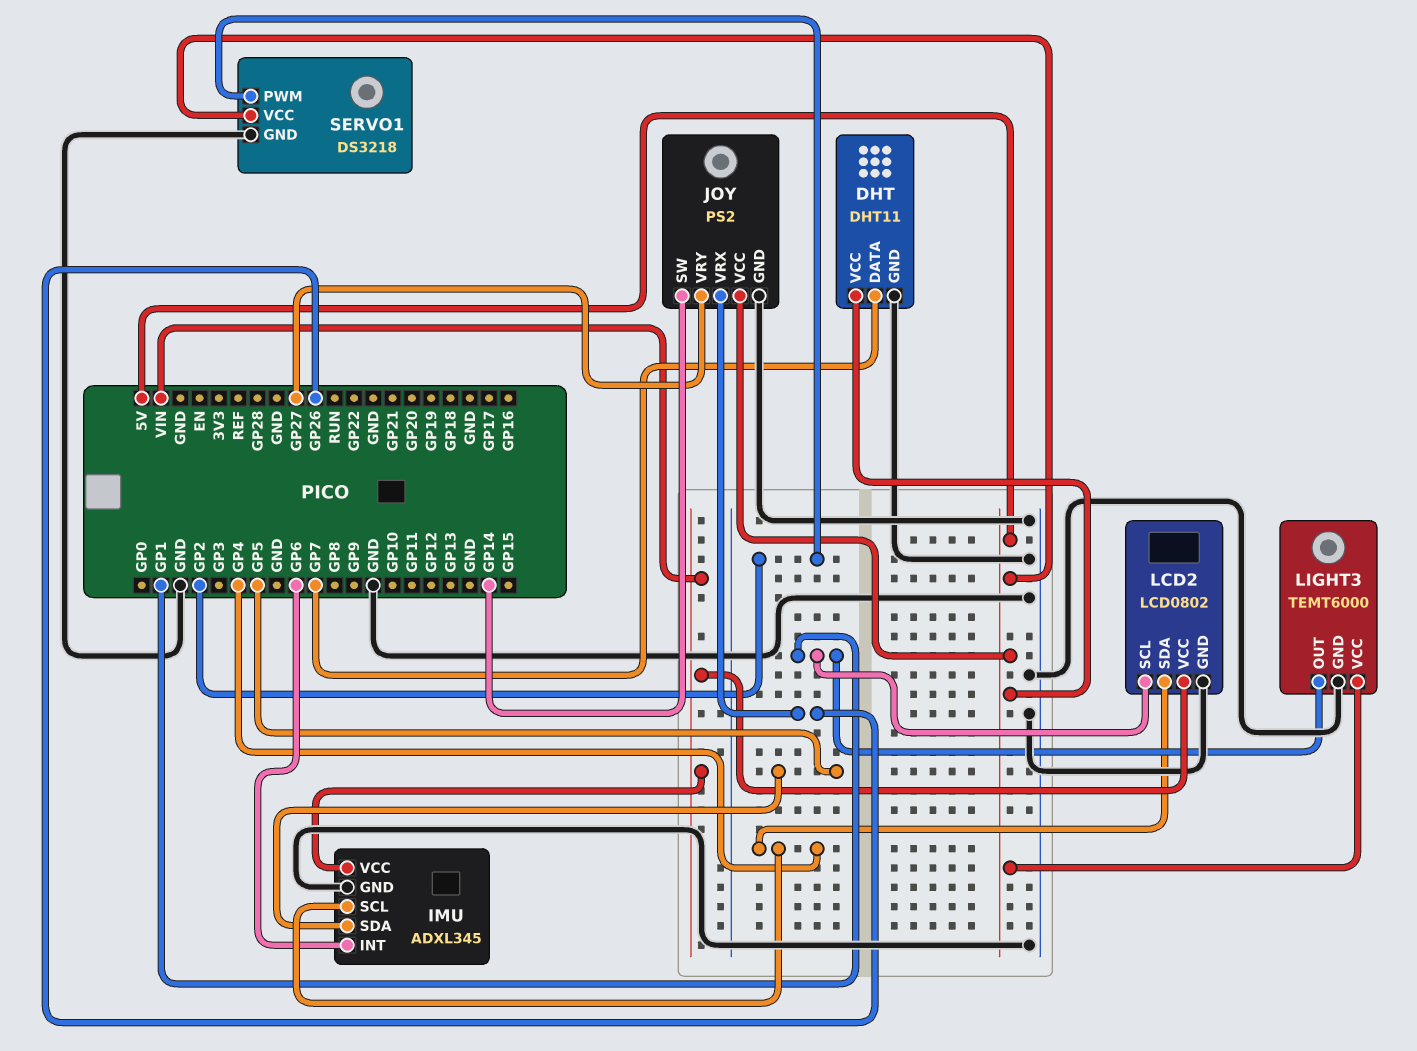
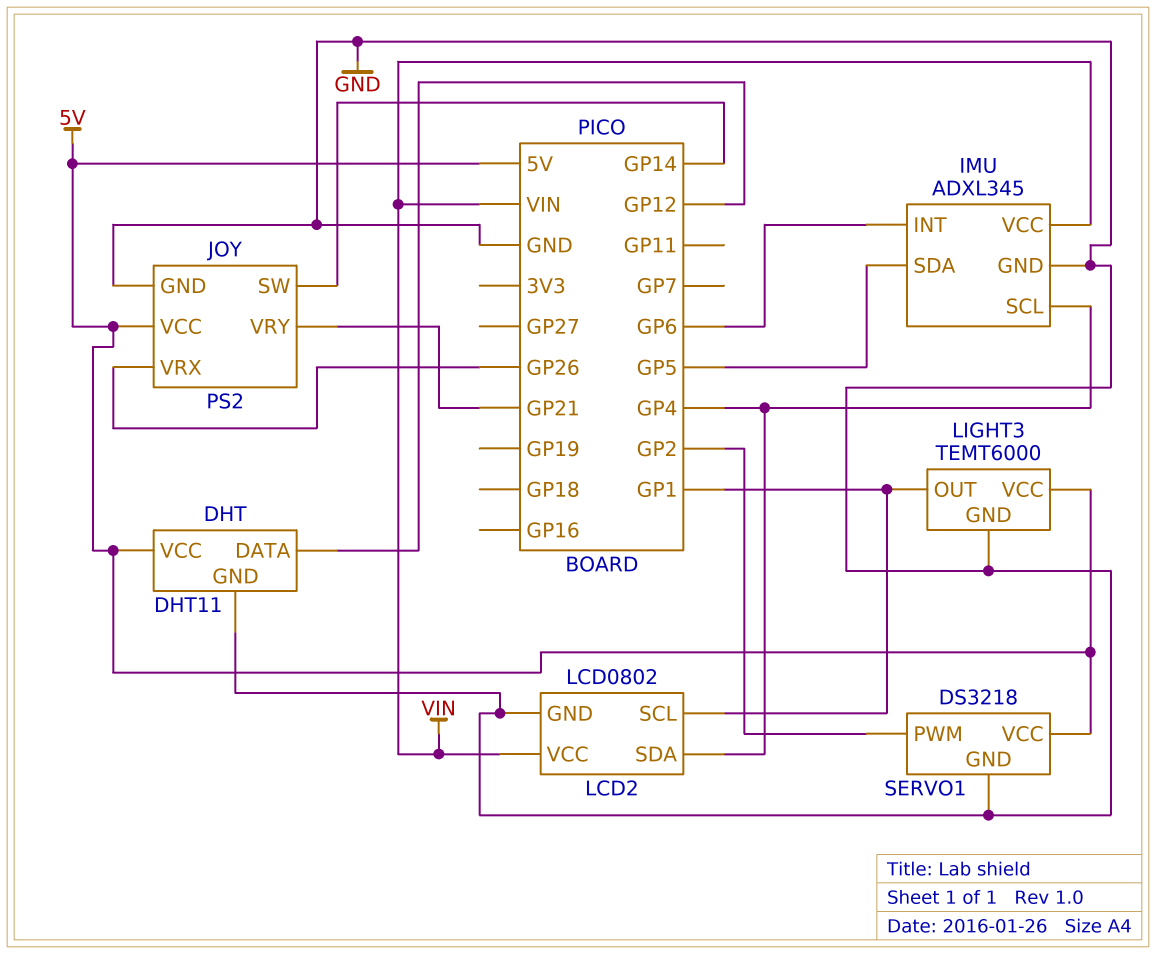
DHT pin DATA: GP7 -> GP12
JOY pin VRY: GP27 -> GP21

